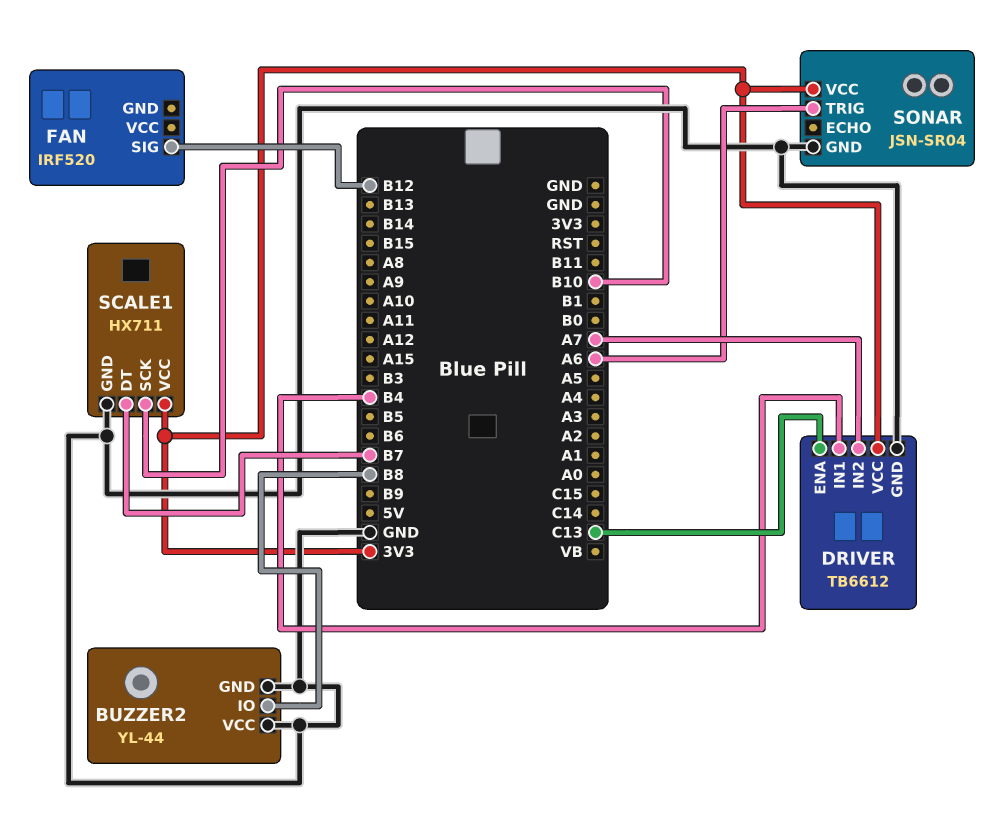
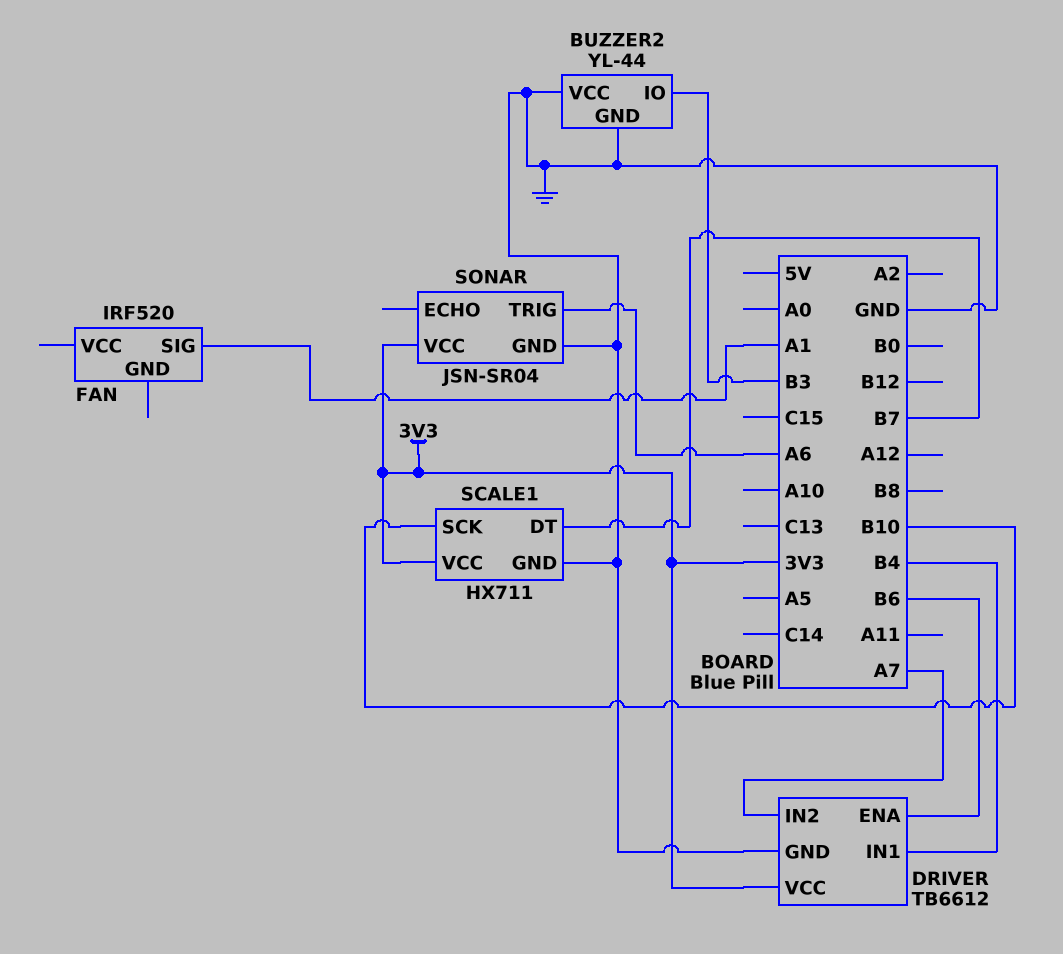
BUZZER2 pin IO: B8 -> B3
DRIVER pin ENA: C13 -> B6
FAN pin SIG: B12 -> A1

